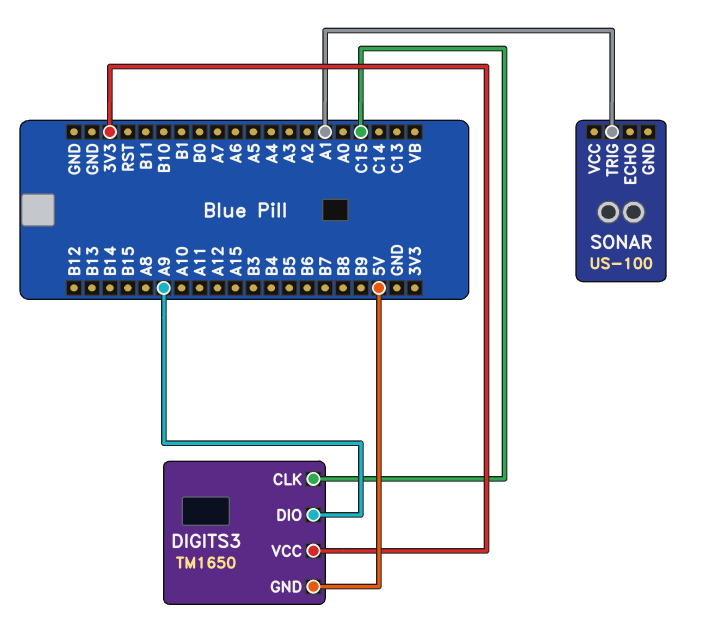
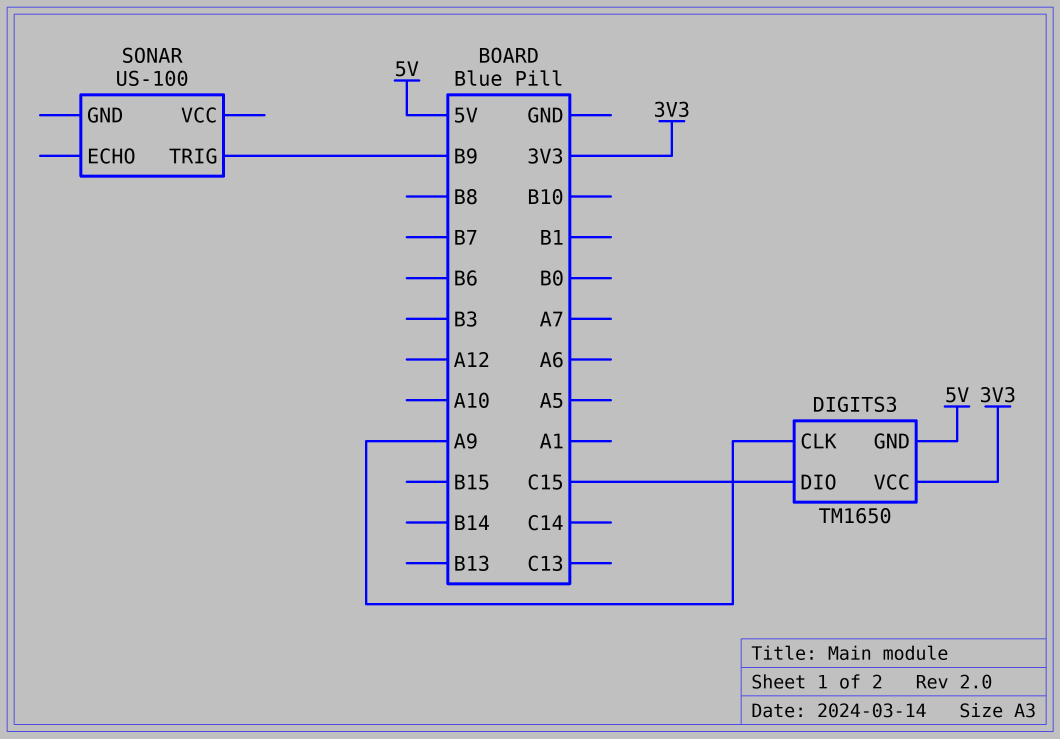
DIGITS3 pin CLK: C15 -> A9
DIGITS3 pin DIO: A9 -> C15
SONAR pin TRIG: A1 -> B9

